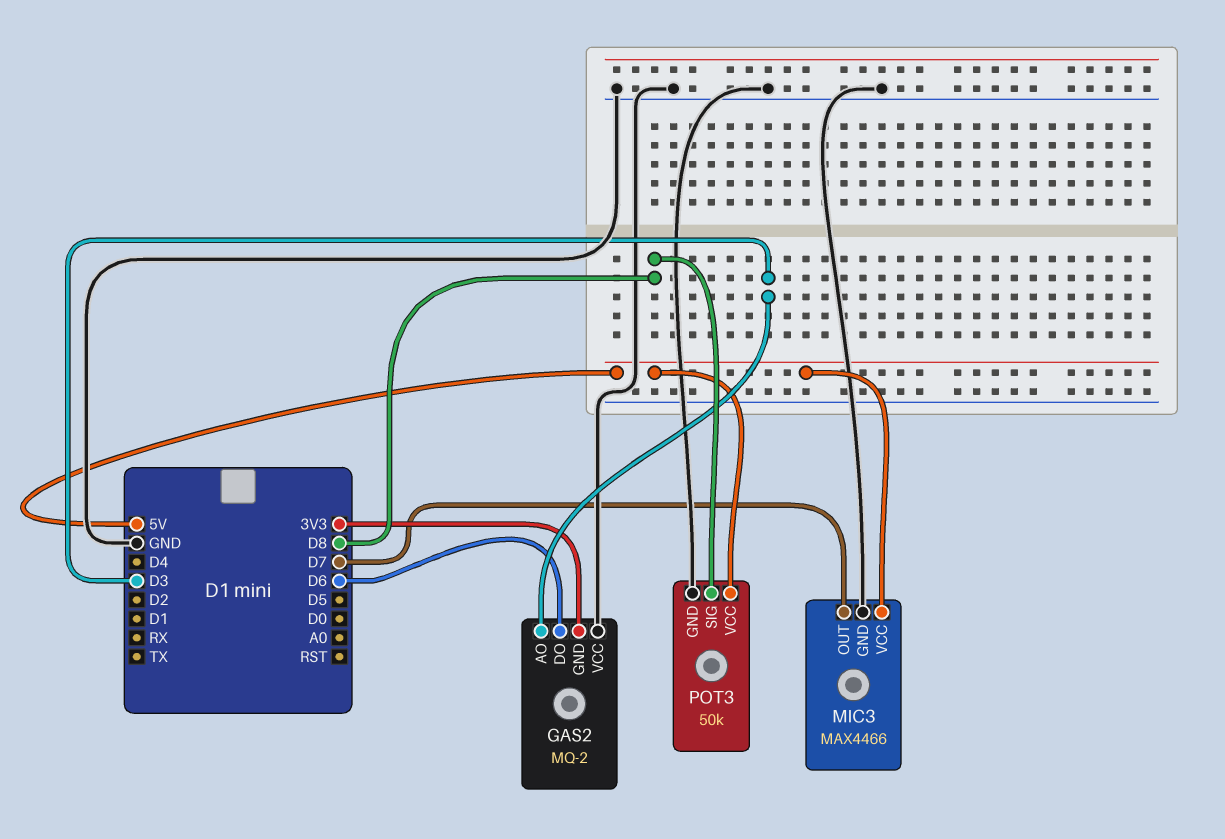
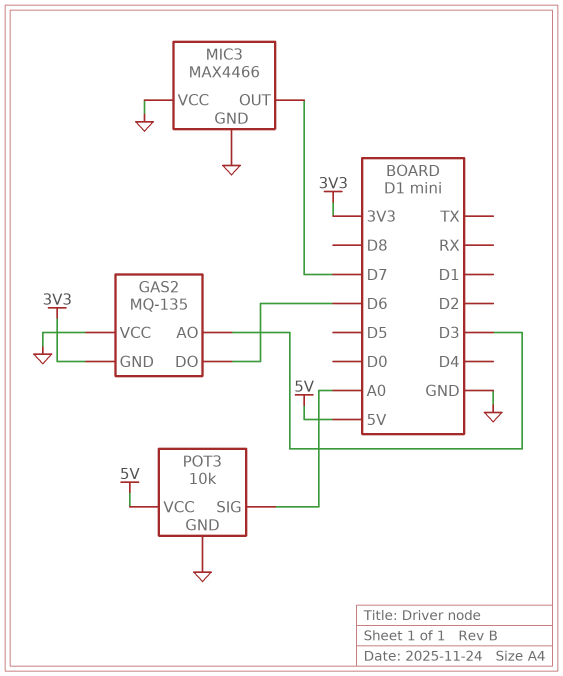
GAS2: MQ-2 -> MQ-135
MIC3 pin VCC: 5V -> GND
POT3: 50k -> 10k
POT3 pin SIG: D8 -> A0

